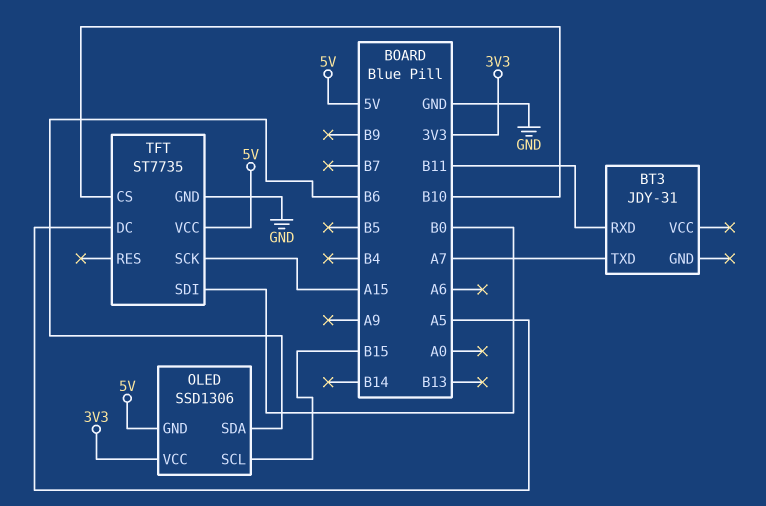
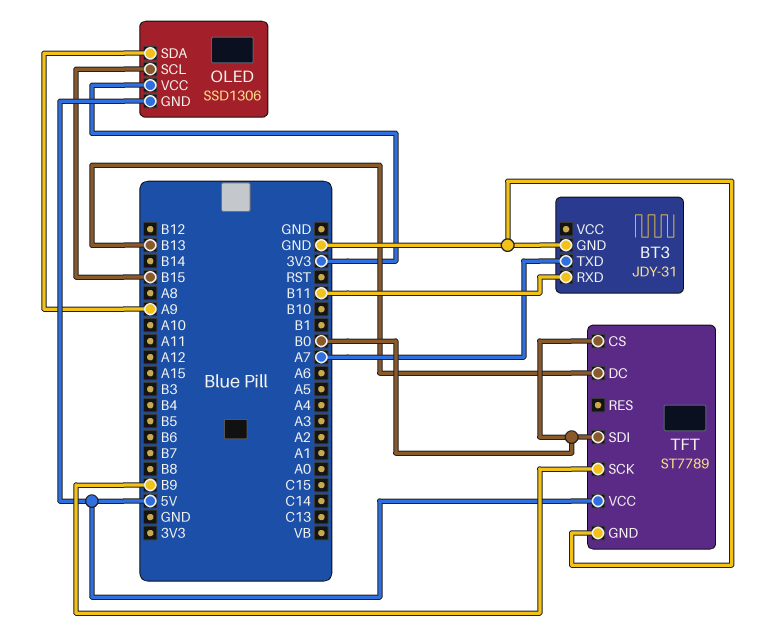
BT3 pin GND: none -> GND
OLED pin SDA: B6 -> A9
TFT: ST7735 -> ST7789
TFT pin CS: B10 -> B0
TFT pin DC: A5 -> B13
TFT pin SCK: A15 -> B9

